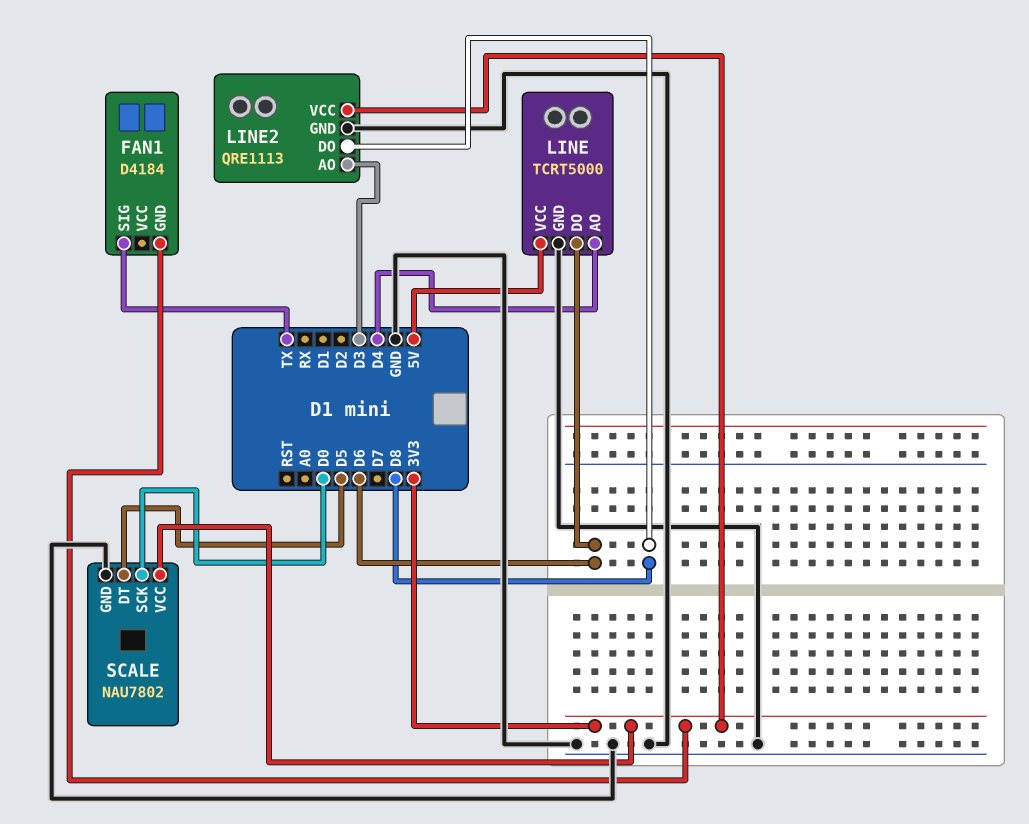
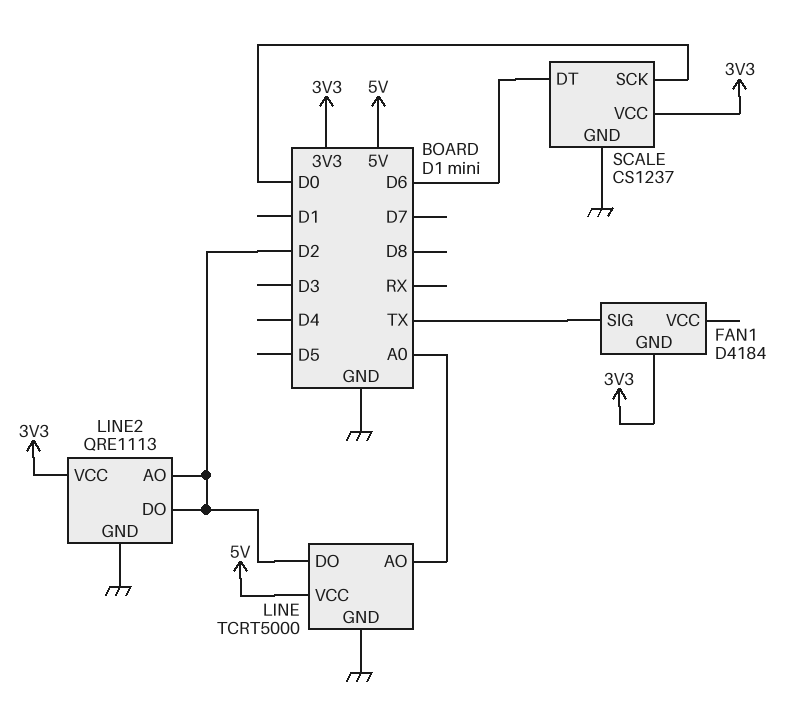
LINE pin AO: D4 -> A0
LINE pin DO: D6 -> D2
LINE2 pin AO: D3 -> D2
LINE2 pin DO: D8 -> D2
SCALE: NAU7802 -> CS1237
SCALE pin DT: D5 -> D6

